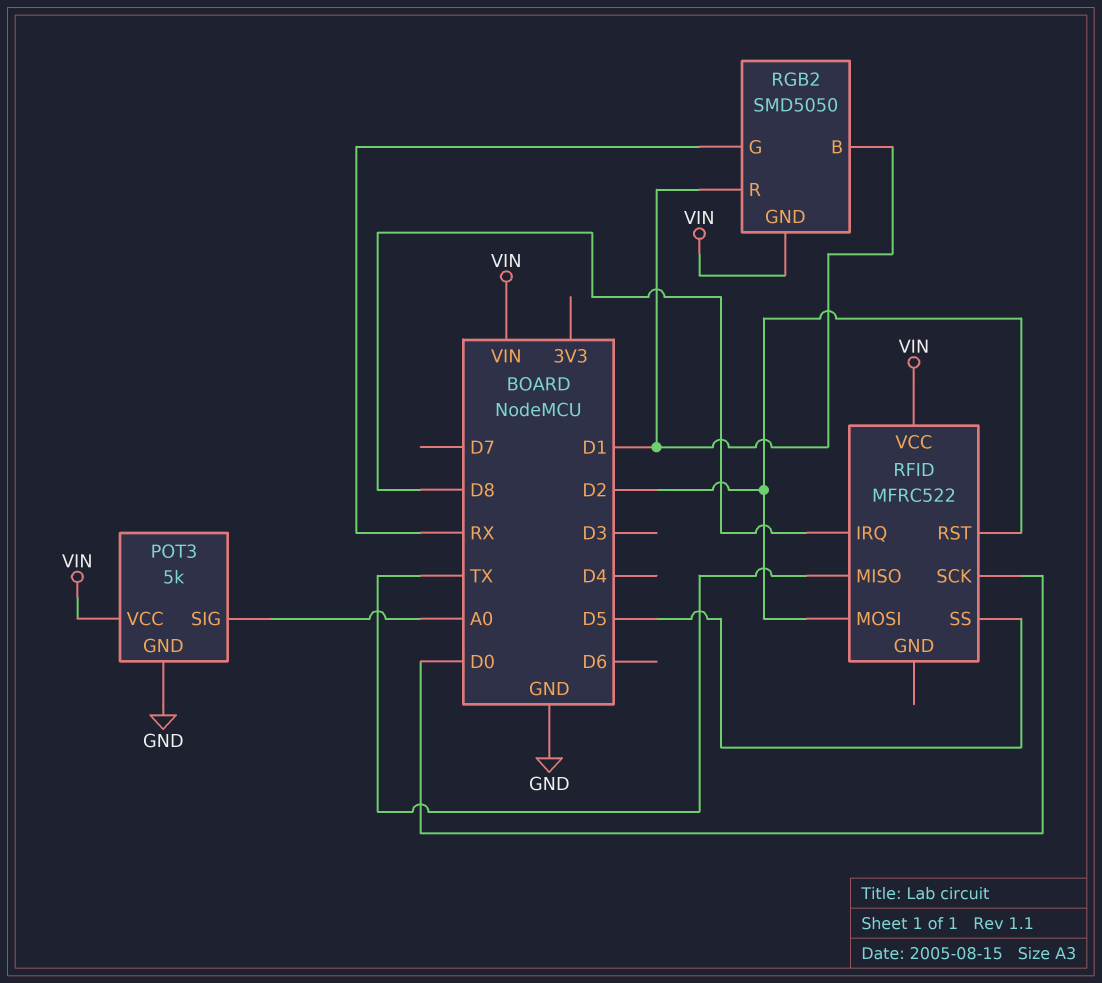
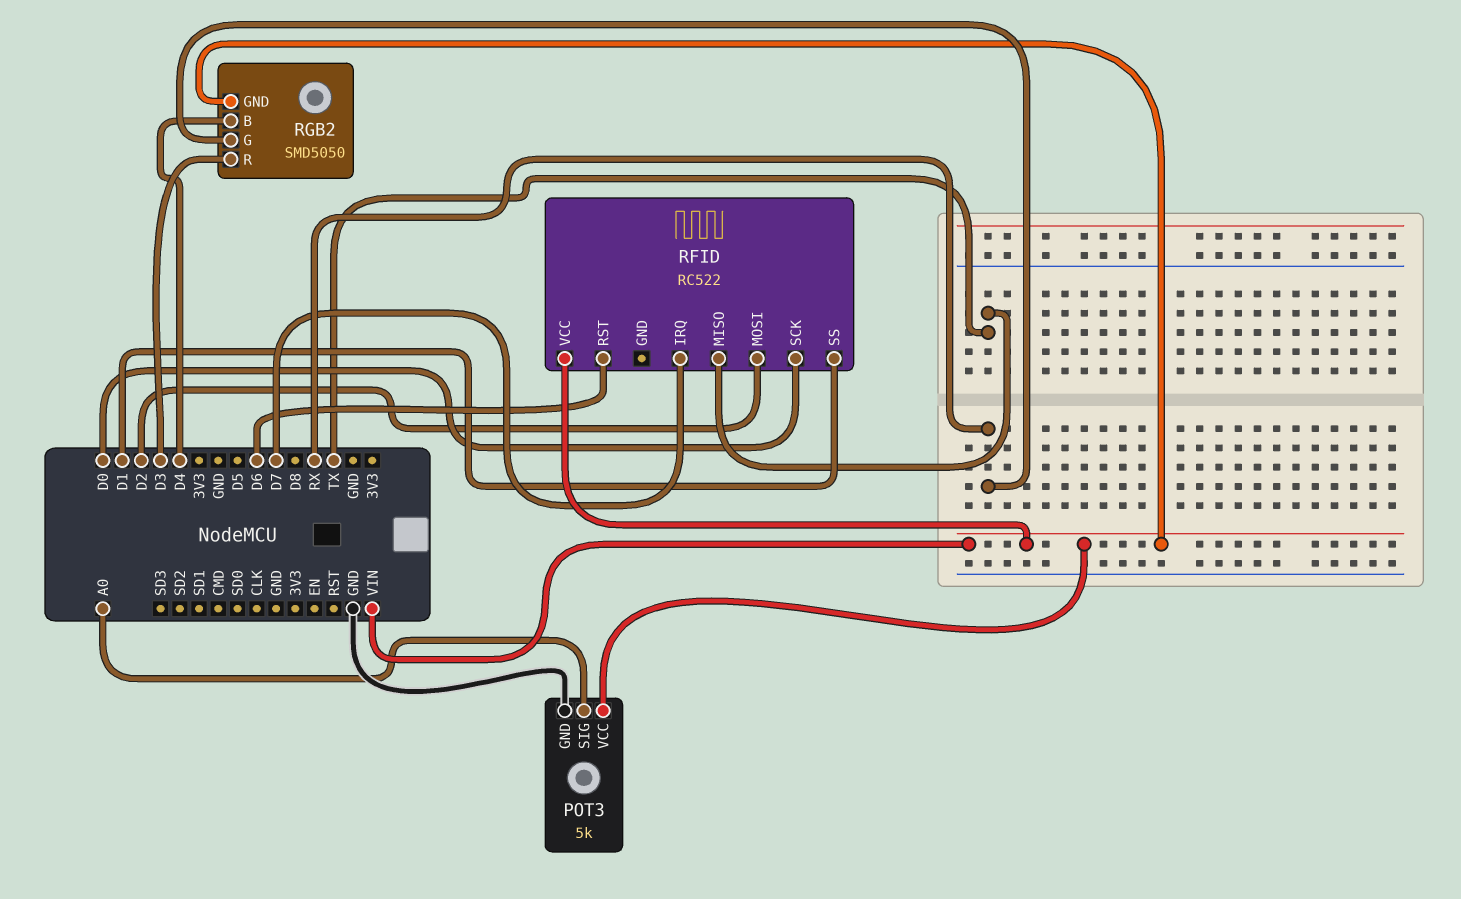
RFID: MFRC522 -> RC522
RFID pin IRQ: D8 -> D7
RFID pin RST: D2 -> D6
RFID pin SS: D5 -> D1
RGB2 pin B: D1 -> D4
RGB2 pin R: D1 -> D3

